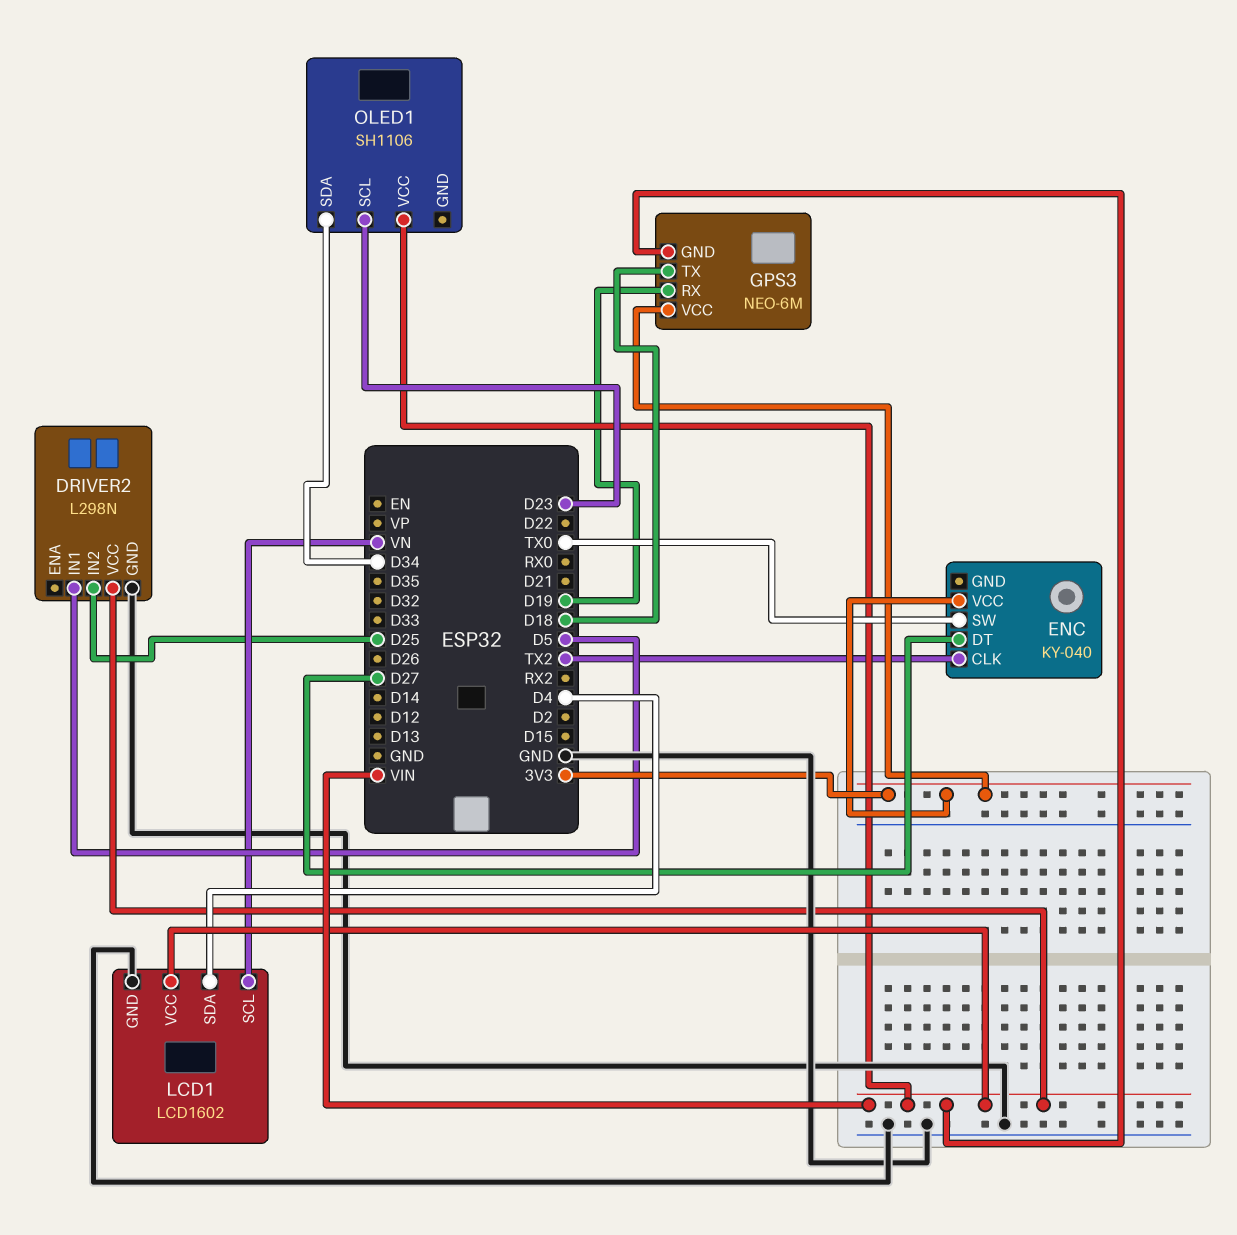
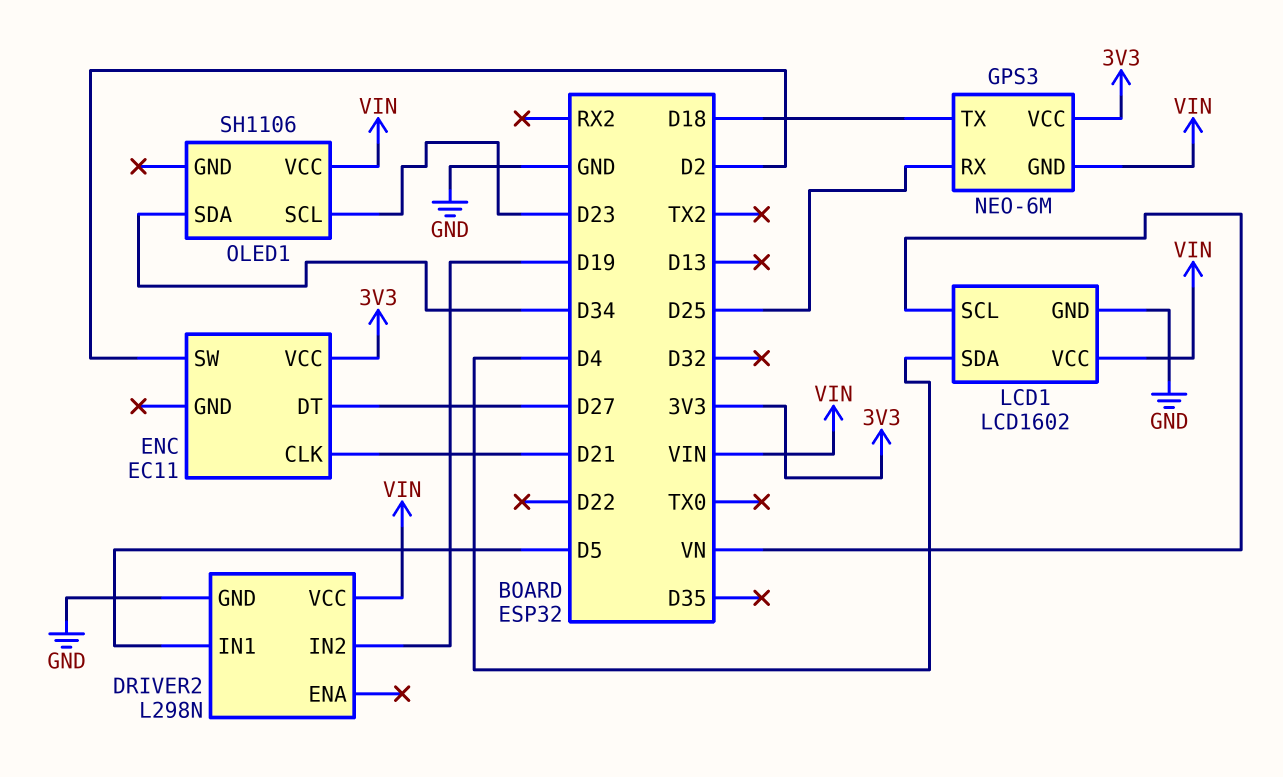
DRIVER2 pin IN2: D25 -> D19
ENC: KY-040 -> EC11
ENC pin CLK: TX2 -> D21
ENC pin SW: TX0 -> D2
GPS3 pin RX: D19 -> D25

